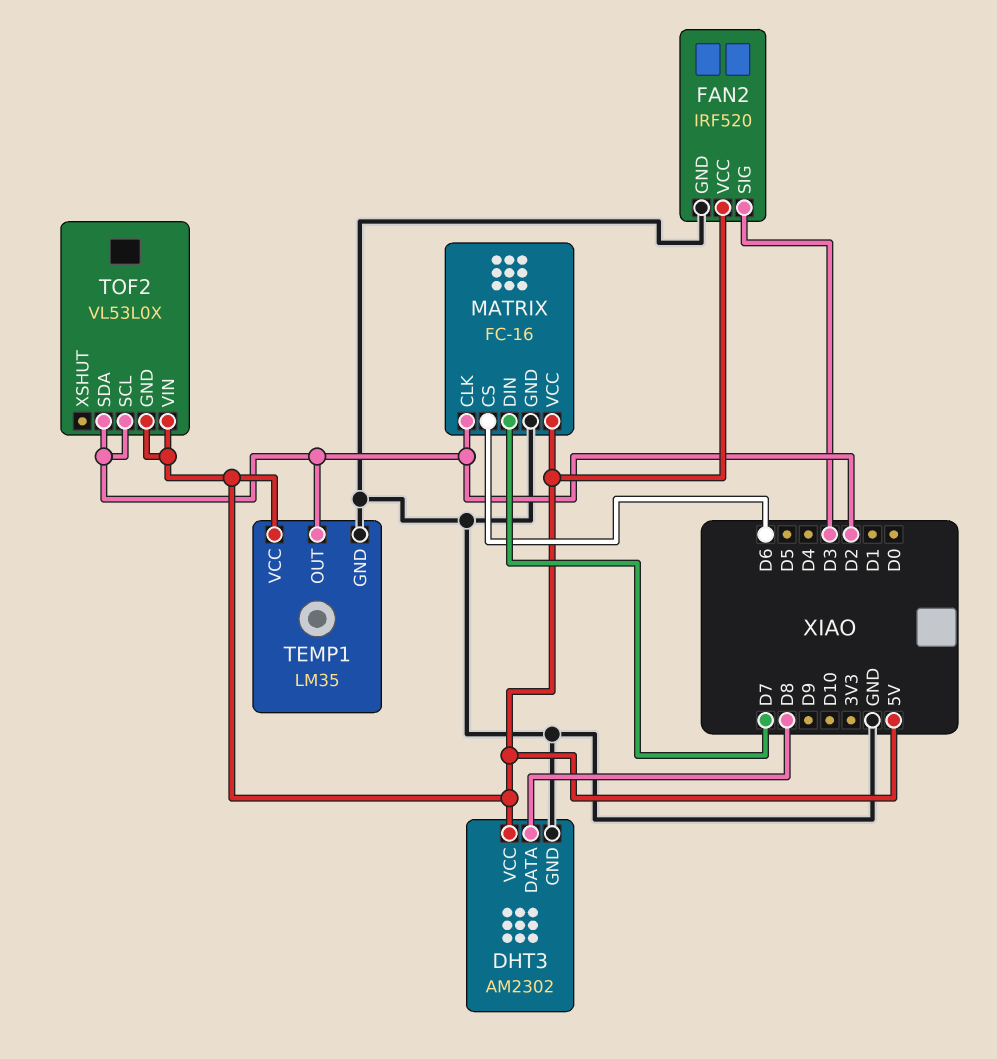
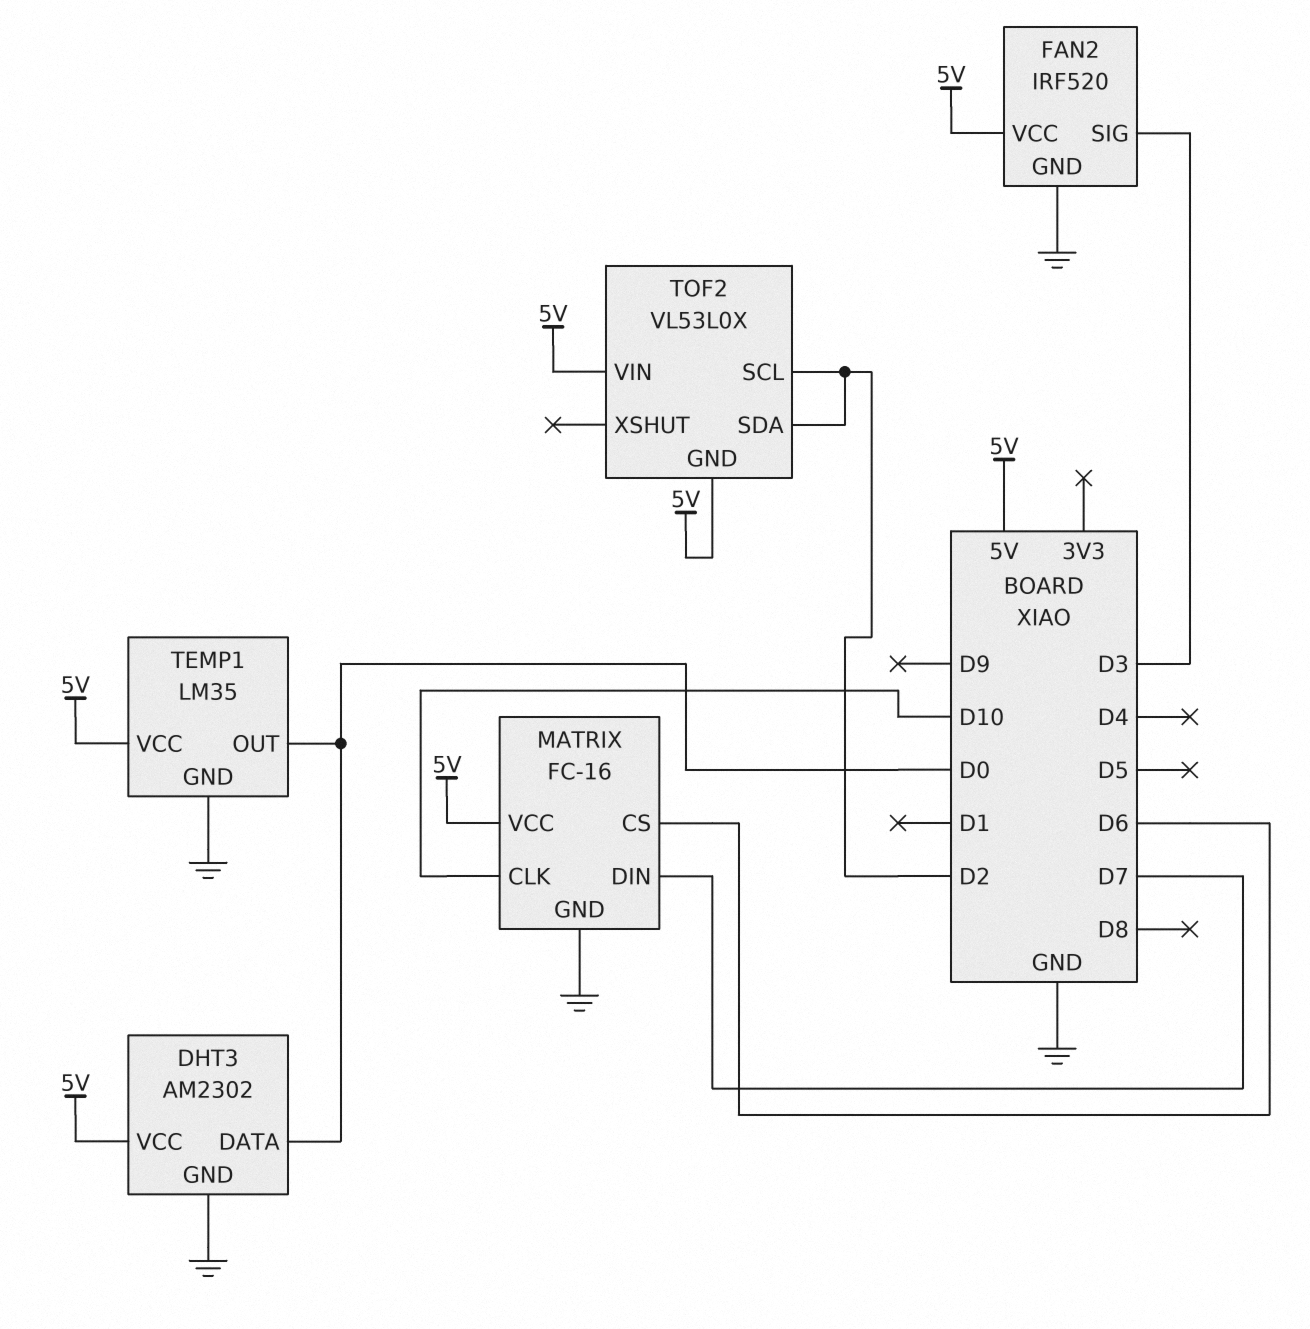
DHT3 pin DATA: D8 -> D0
MATRIX pin CLK: D2 -> D10
TEMP1 pin OUT: D2 -> D0

